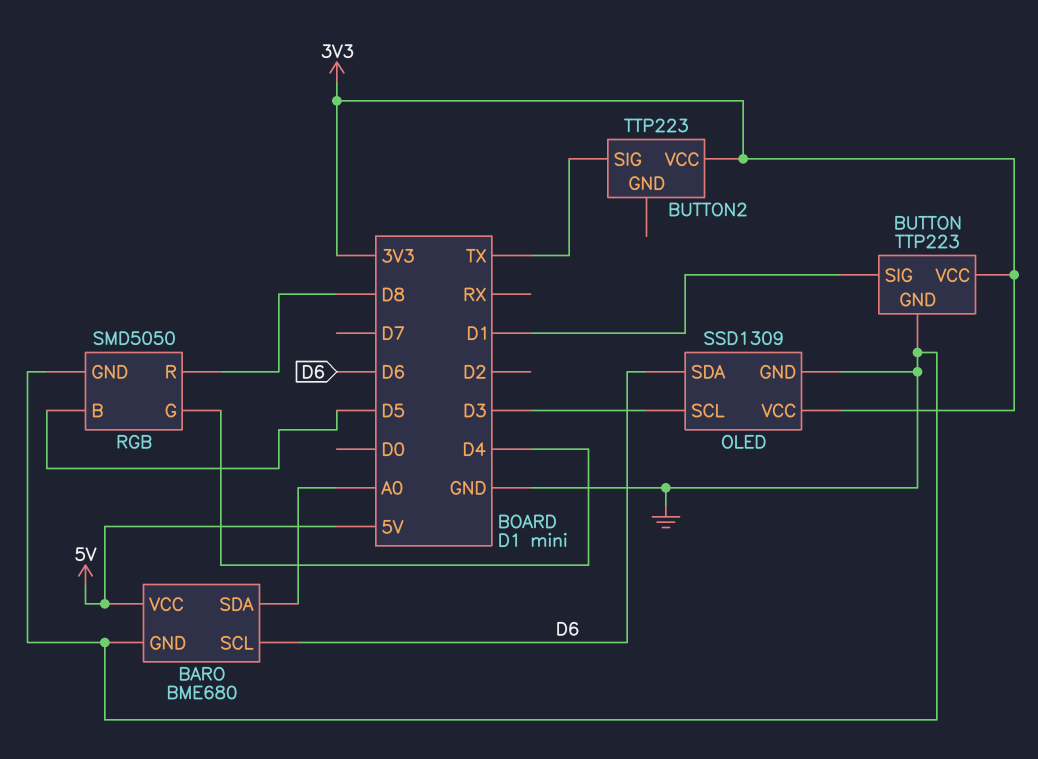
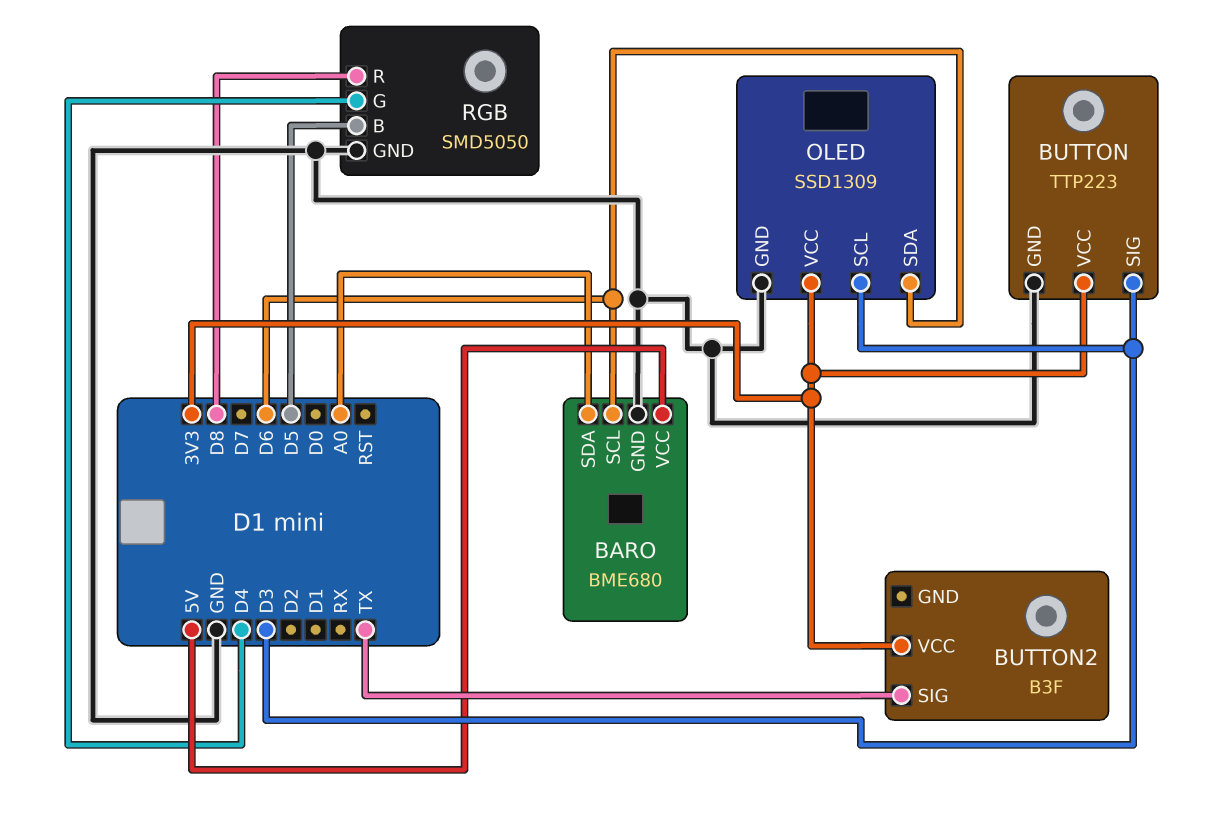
BUTTON pin SIG: D1 -> D3
BUTTON2: TTP223 -> B3F

